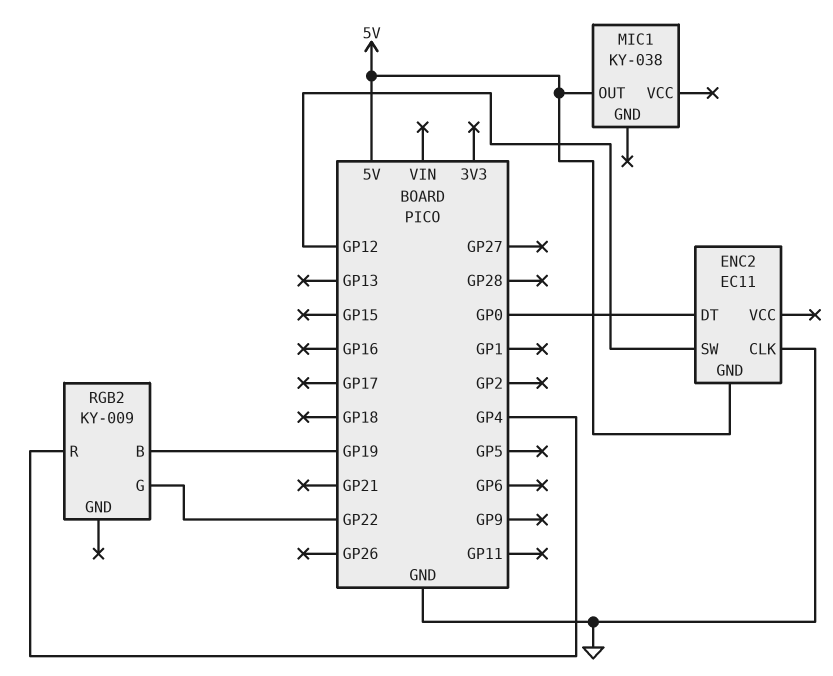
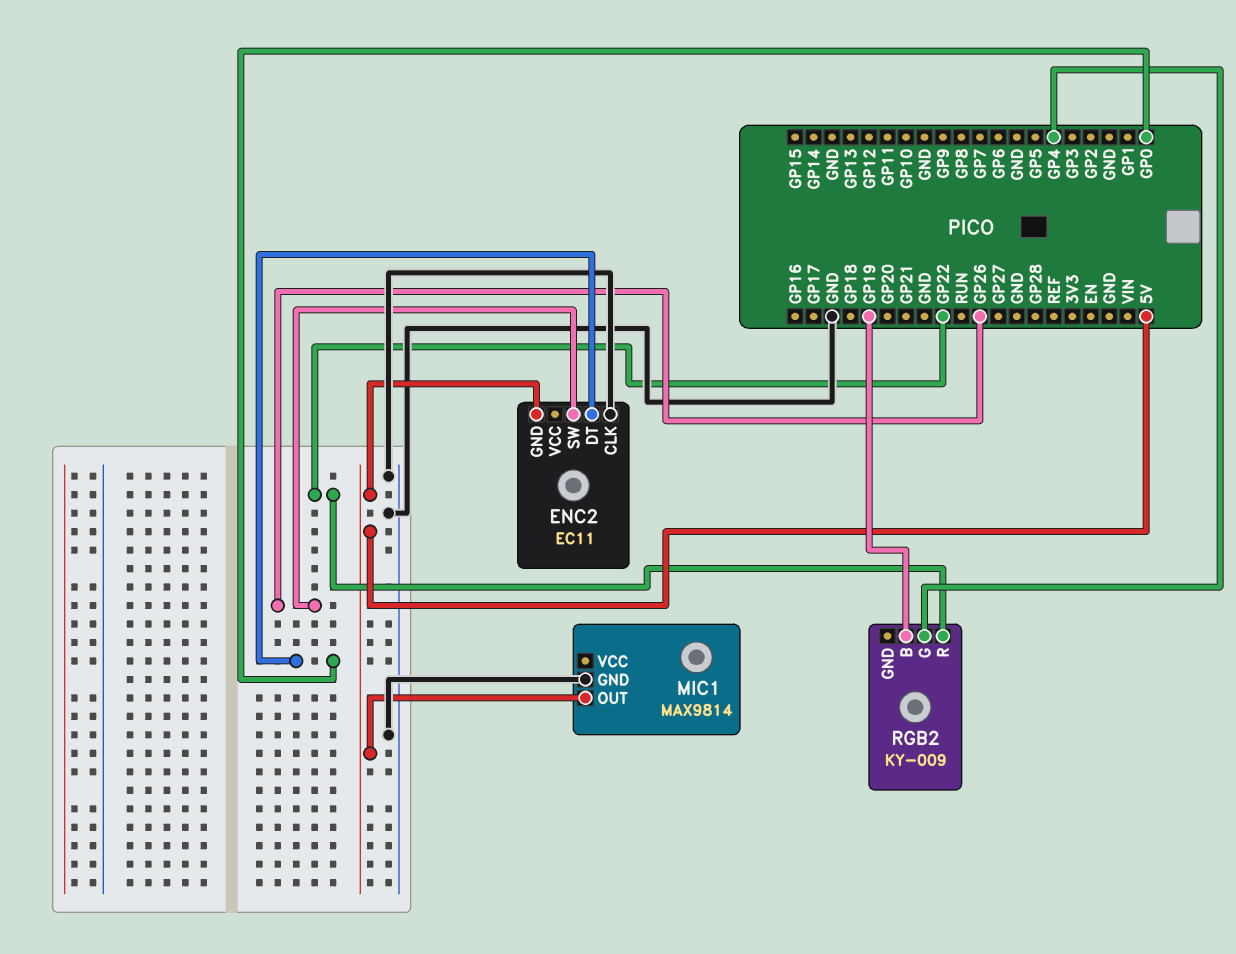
ENC2 pin SW: GP12 -> GP26
MIC1: KY-038 -> MAX9814
MIC1 pin GND: none -> GND
RGB2 pin G: GP22 -> GP4
RGB2 pin R: GP4 -> GP22

